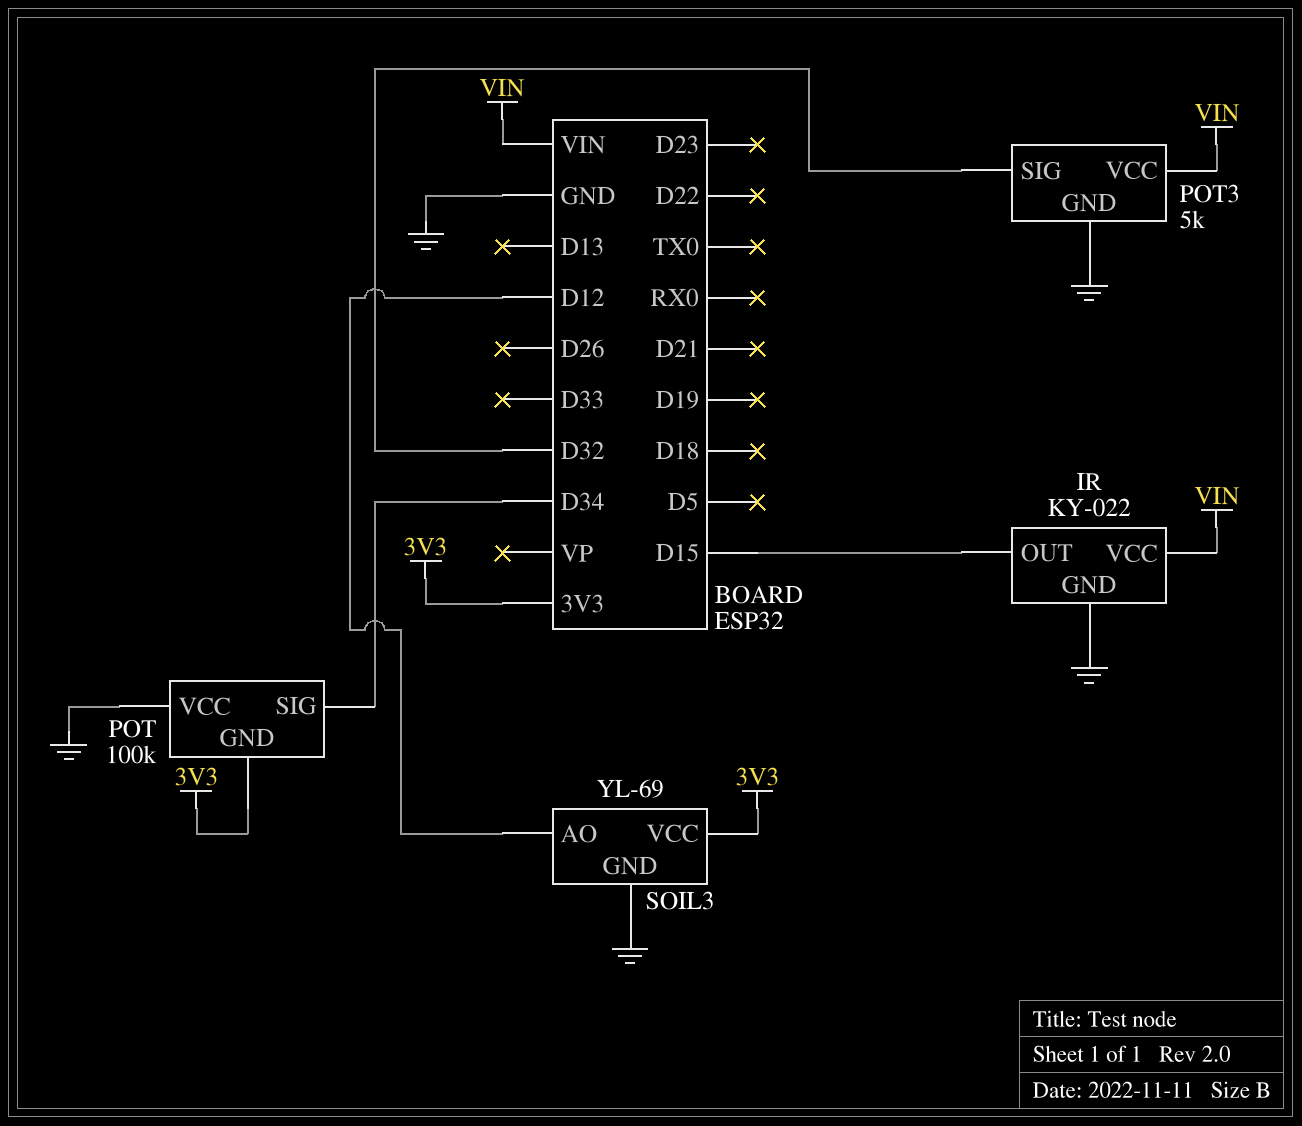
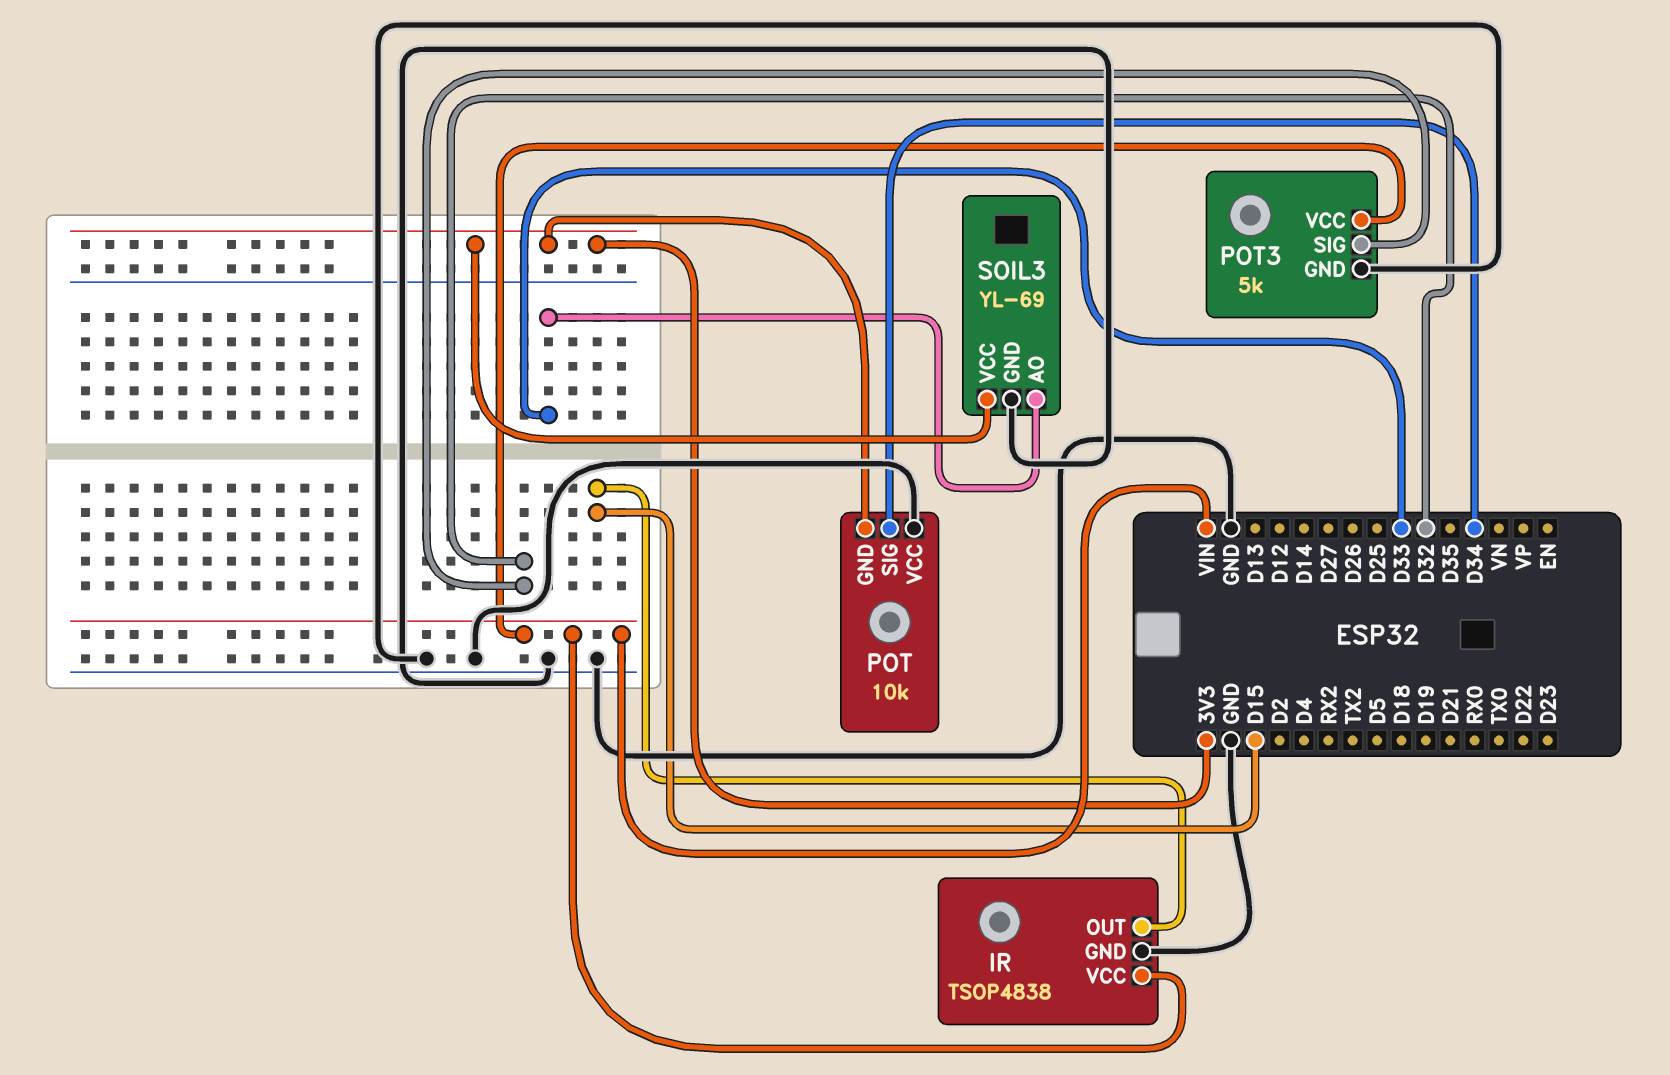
IR: KY-022 -> TSOP4838
POT: 100k -> 10k
SOIL3 pin AO: D12 -> D33

